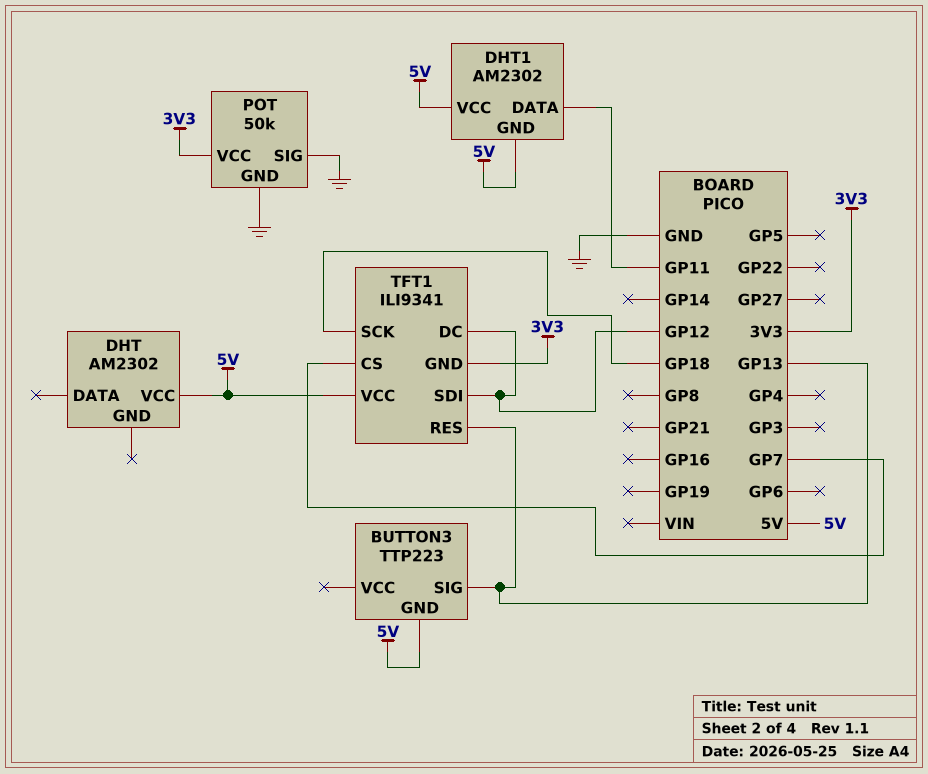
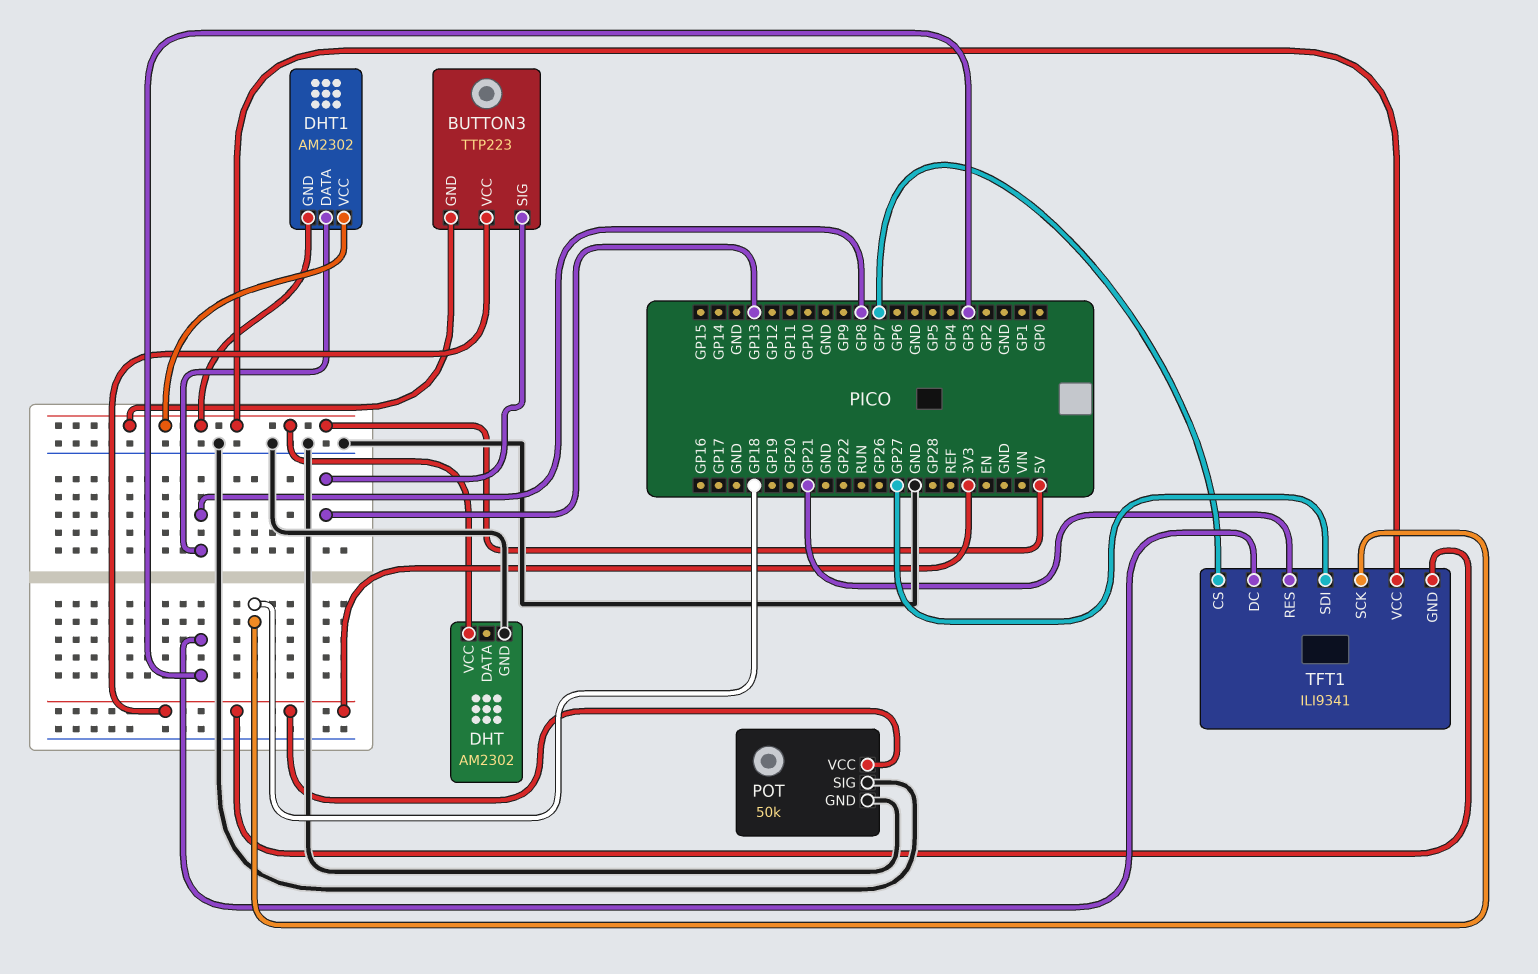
BUTTON3 pin VCC: none -> 3V3
DHT pin GND: none -> GND
DHT1 pin DATA: GP11 -> GP8
TFT1 pin DC: GP12 -> GP3
TFT1 pin RES: GP13 -> GP21
TFT1 pin SDI: GP12 -> GP27

